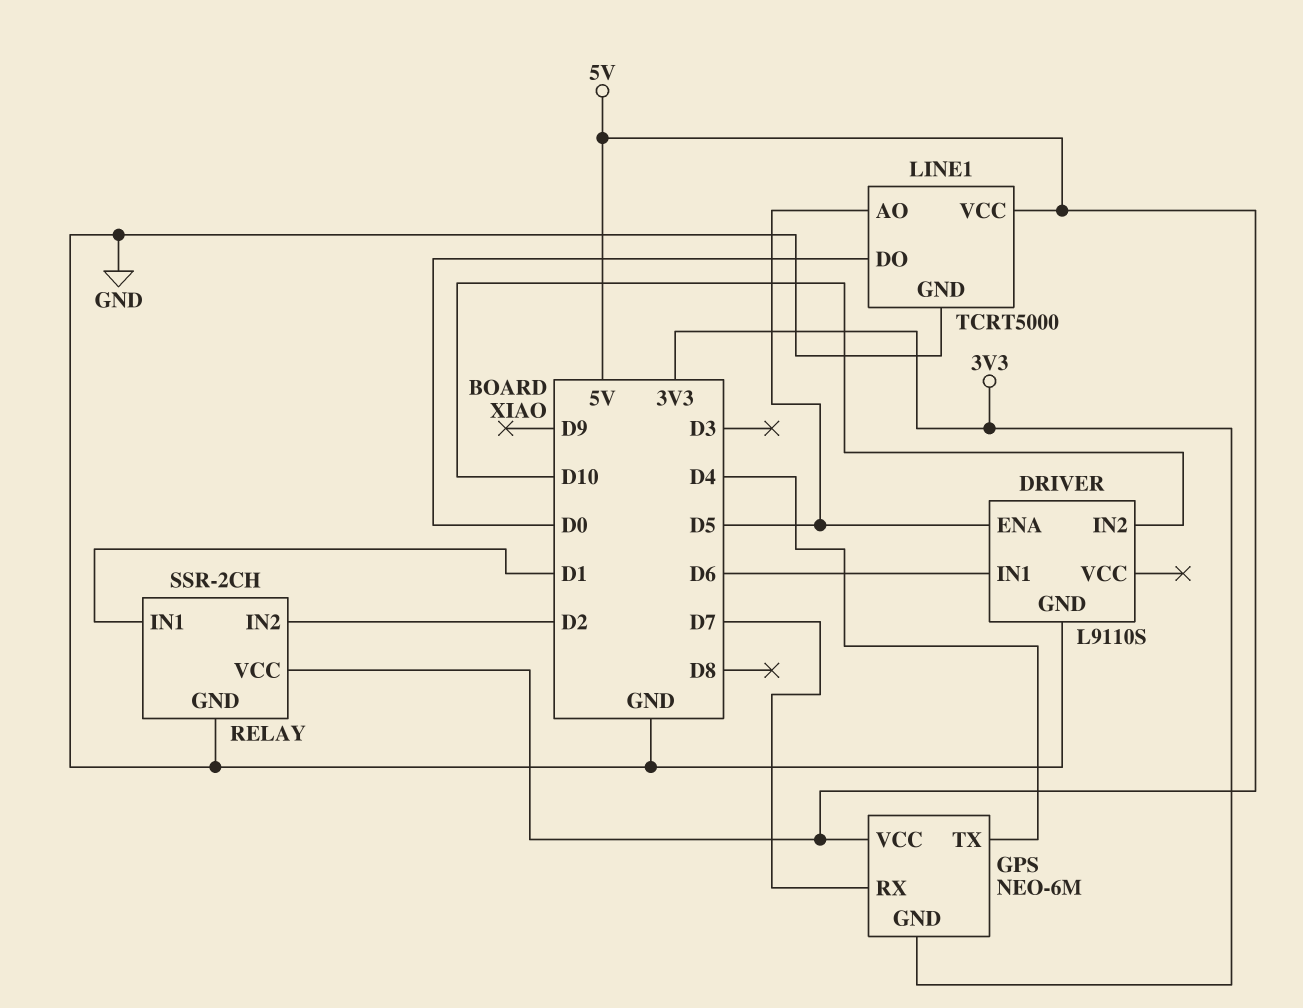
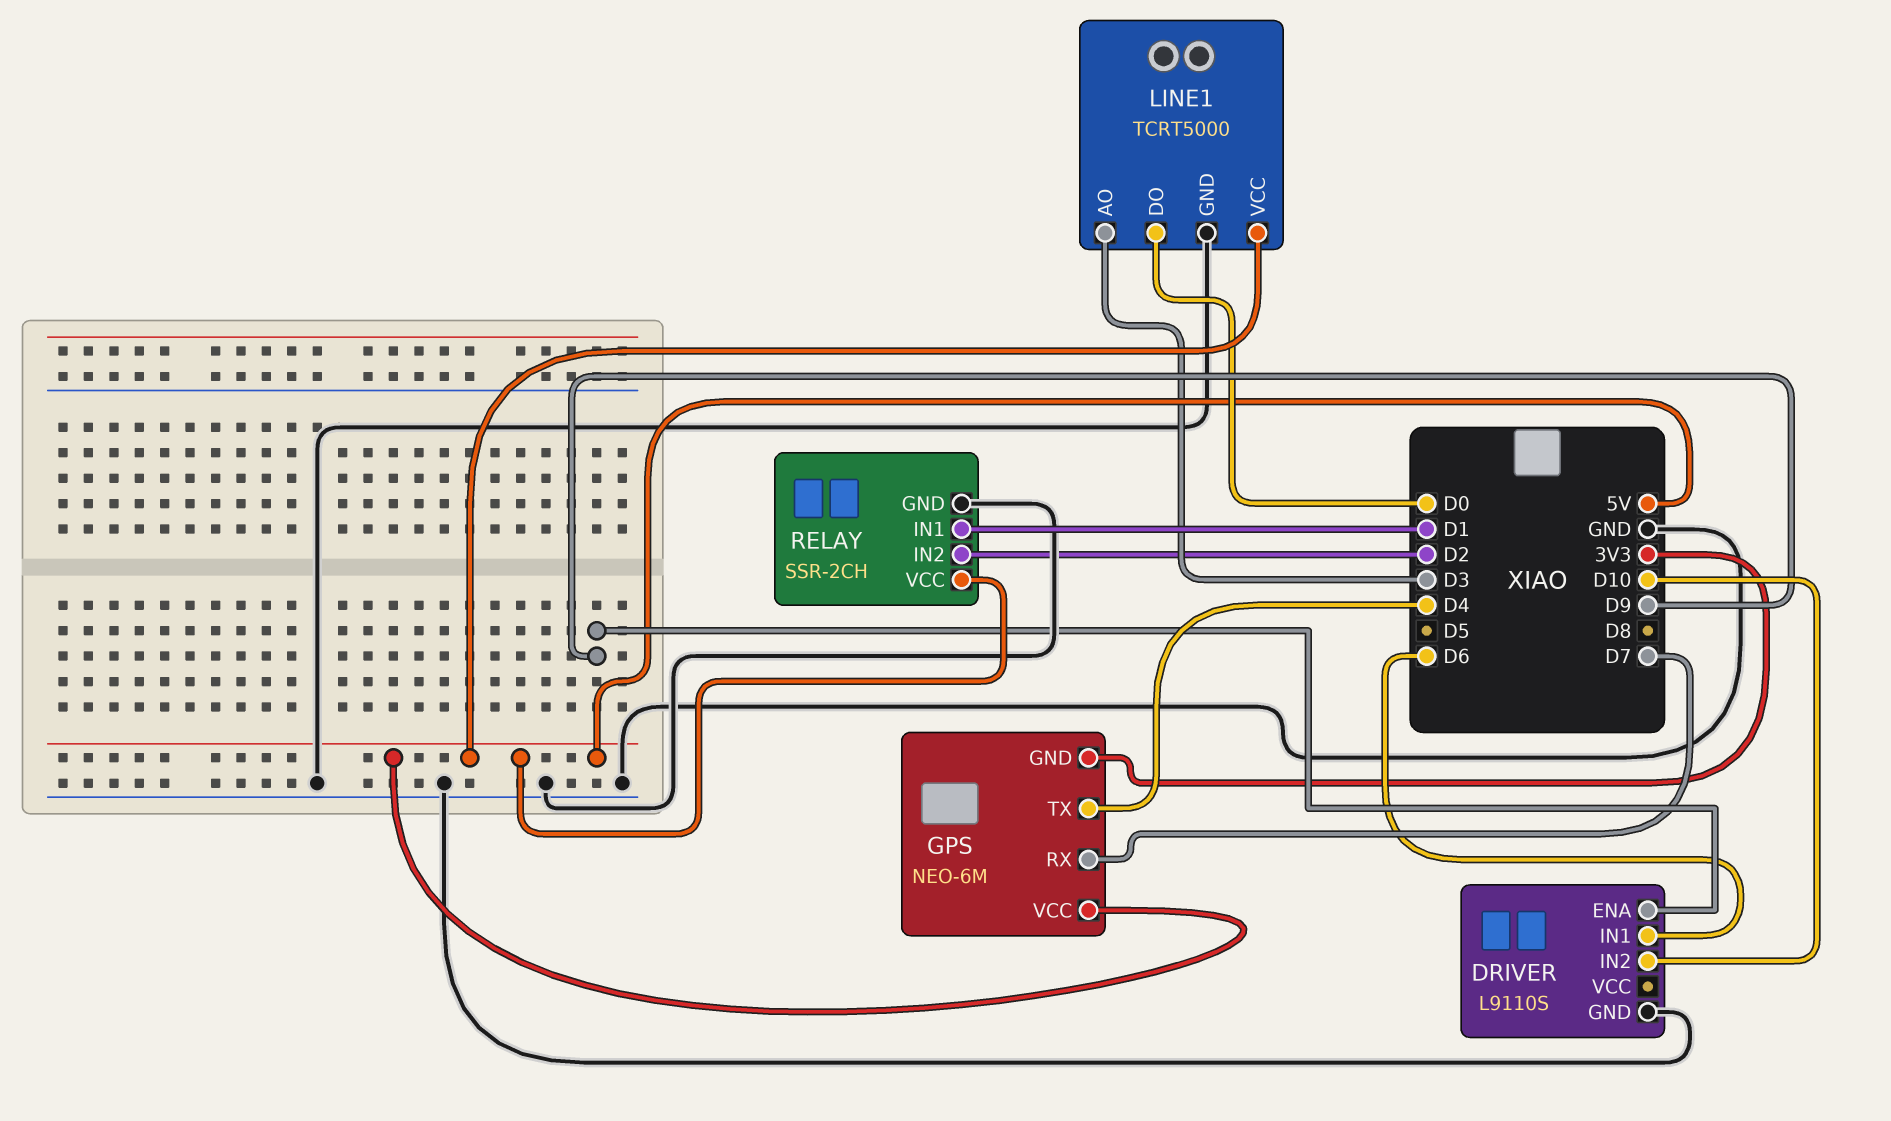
DRIVER pin ENA: D5 -> D9
LINE1 pin AO: D5 -> D3

